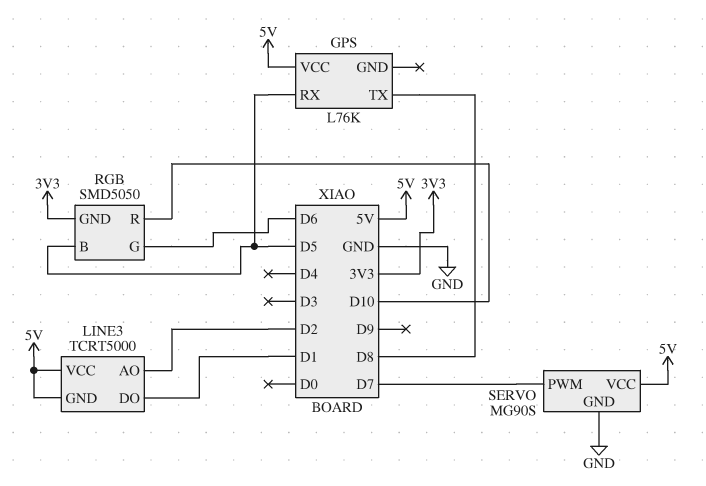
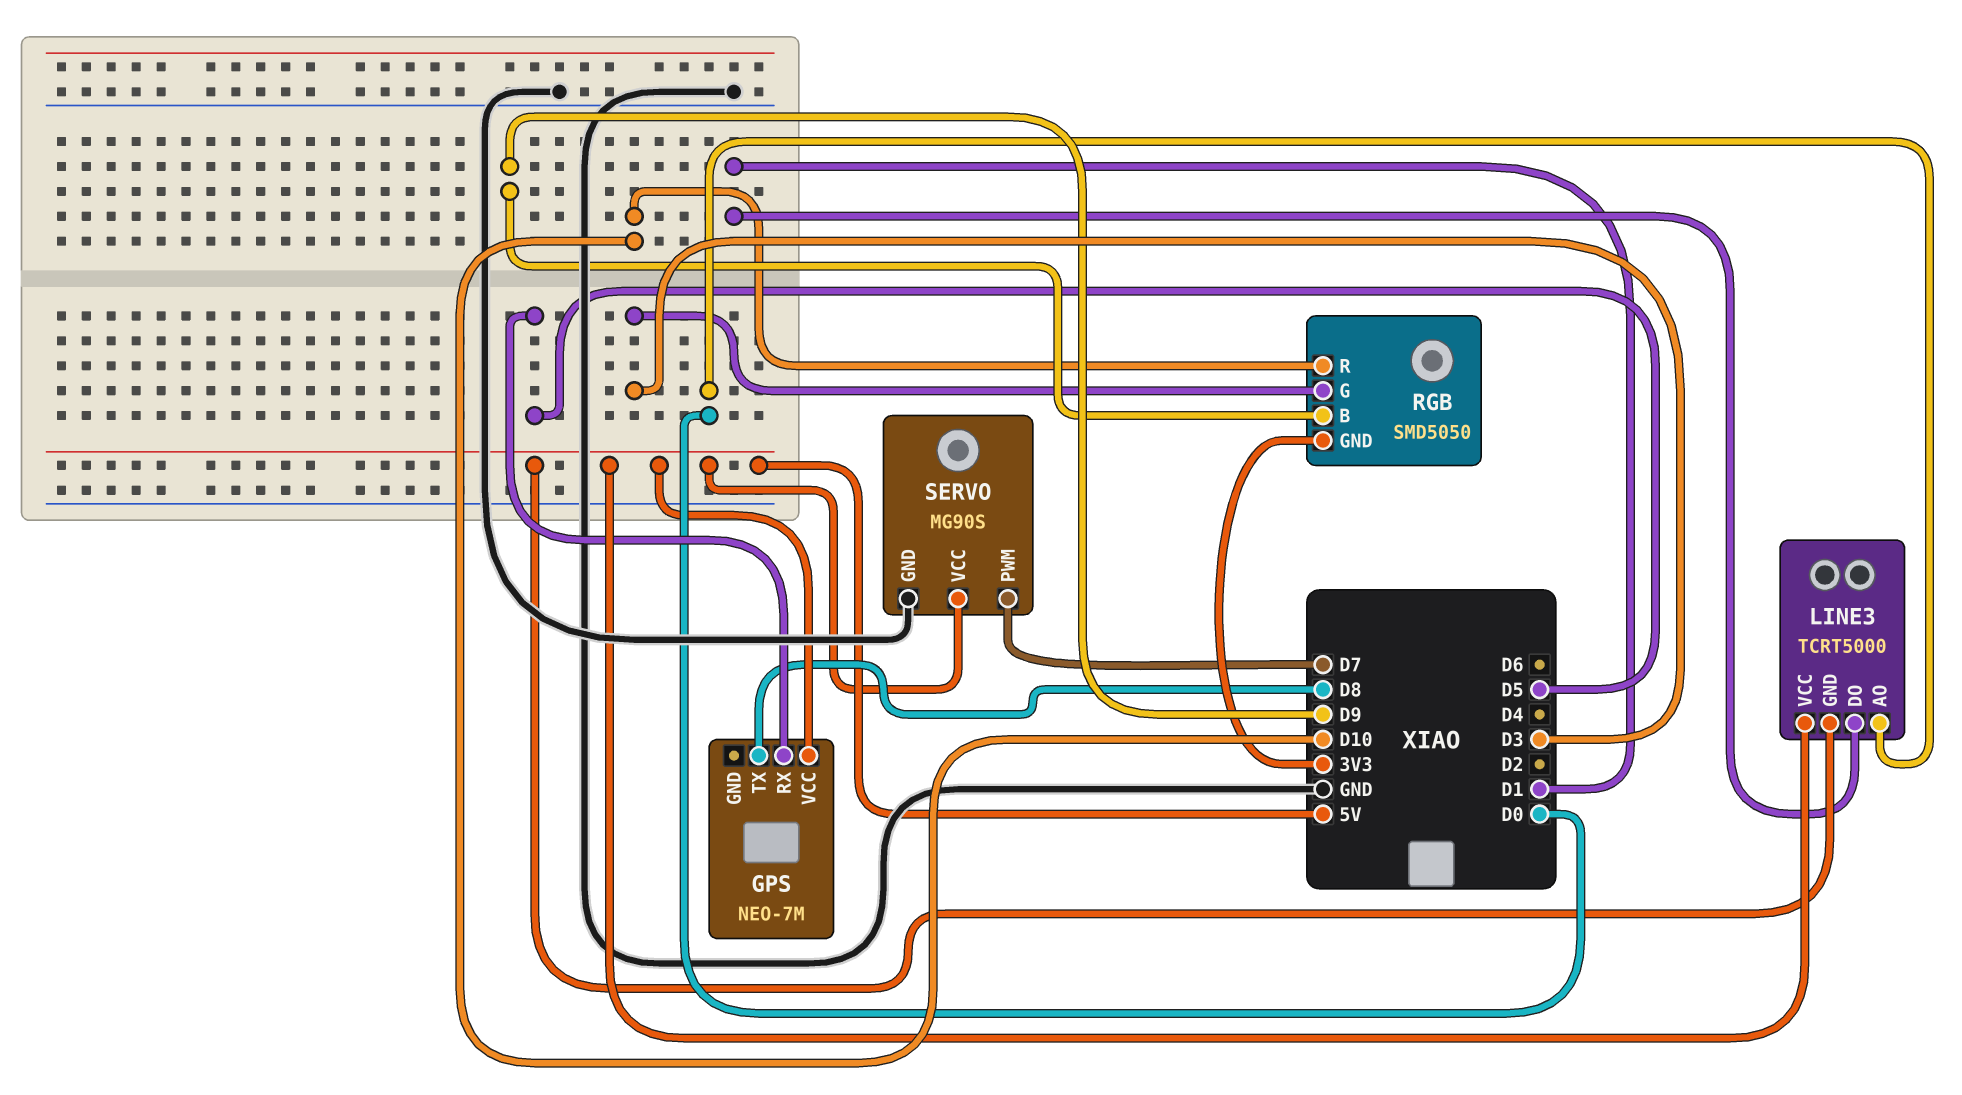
GPS: L76K -> NEO-7M
LINE3 pin AO: D2 -> D0
RGB pin B: D5 -> D9
RGB pin G: D6 -> D3

